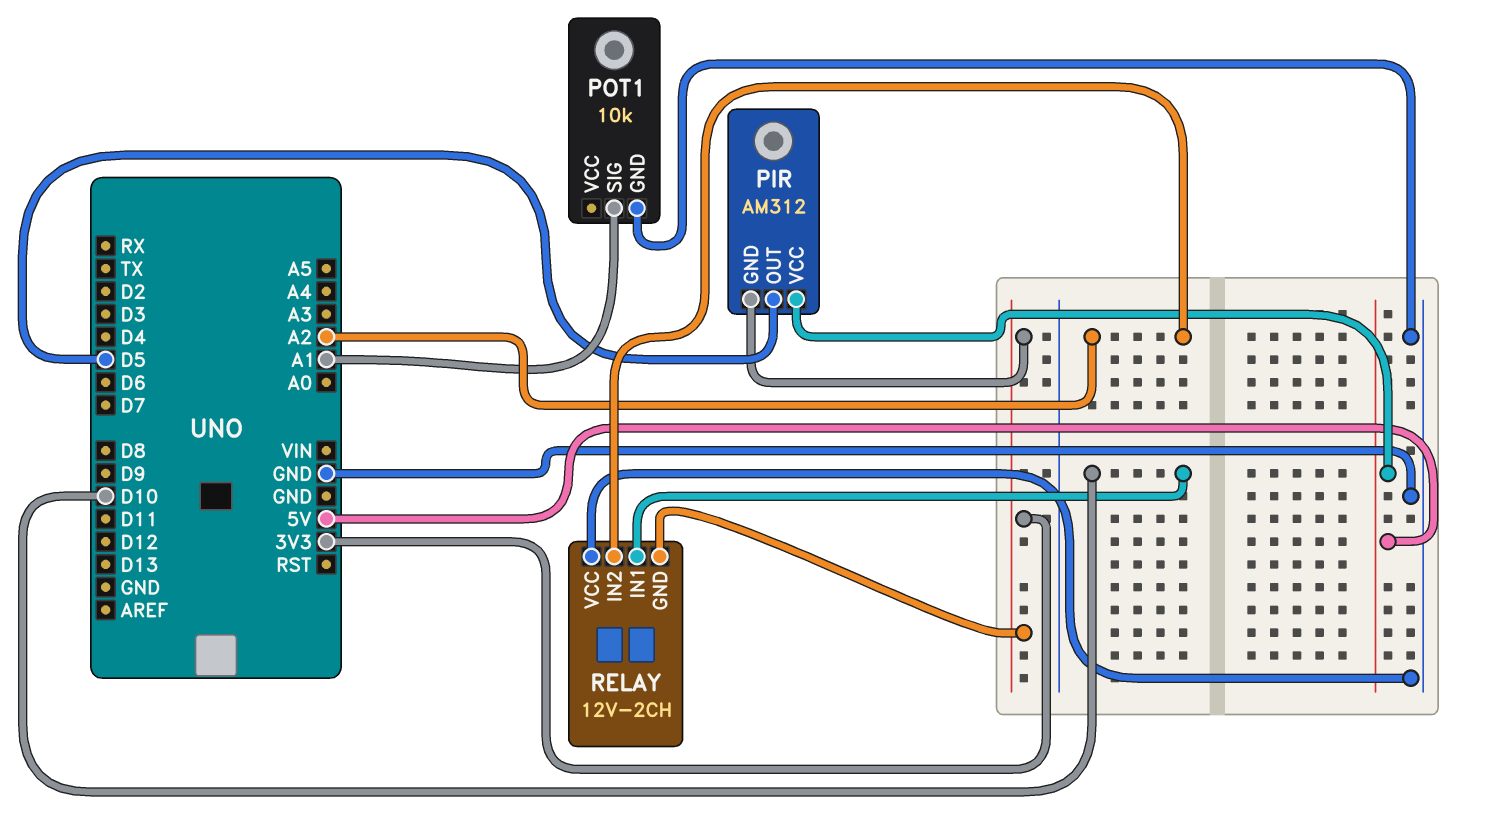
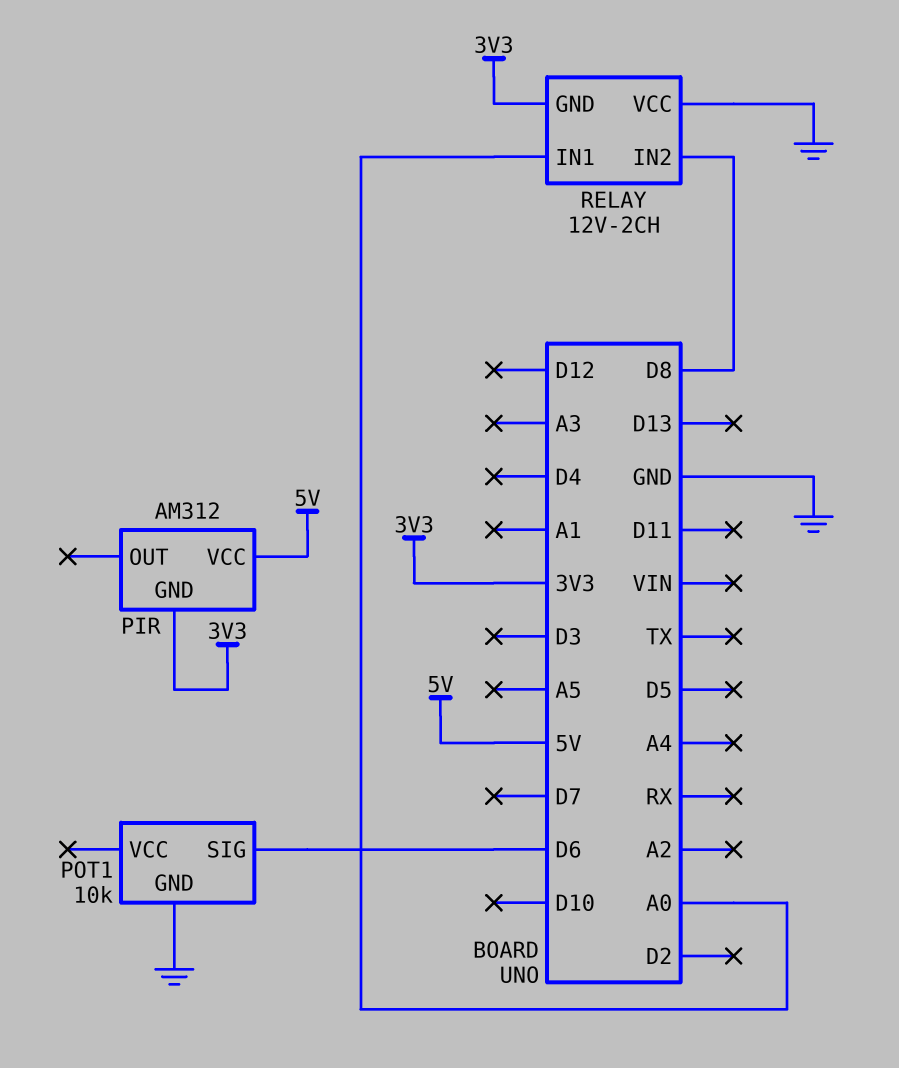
PIR pin OUT: D5 -> none
POT1 pin SIG: A1 -> D6
RELAY pin IN1: D10 -> A0
RELAY pin IN2: A2 -> D8

